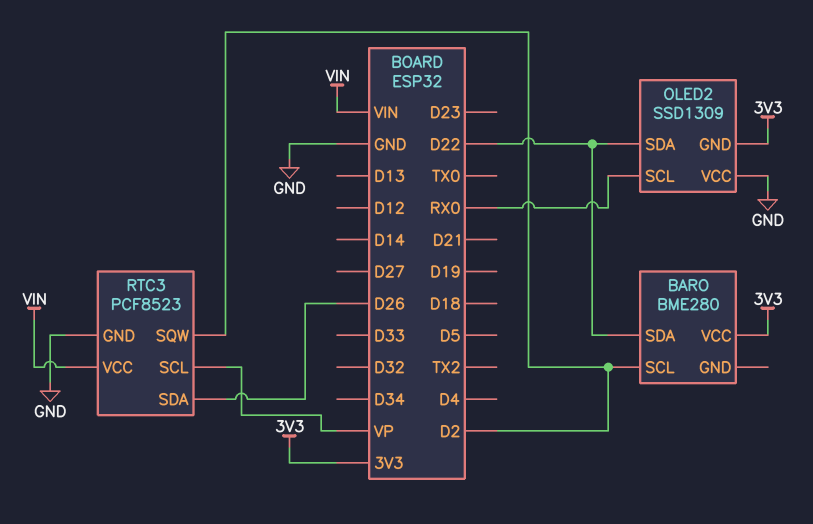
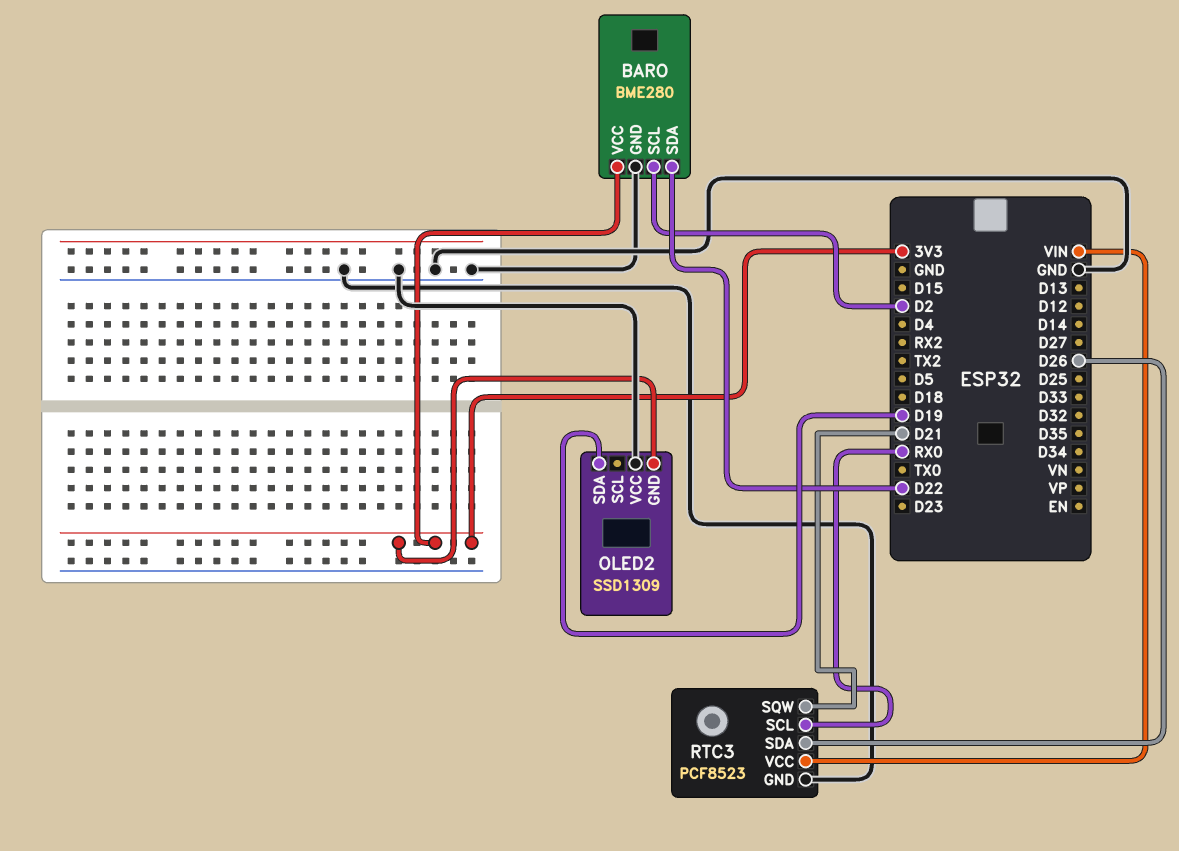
BARO pin GND: none -> GND
OLED2 pin SCL: RX0 -> none
OLED2 pin SDA: D22 -> D19
RTC3 pin SCL: VP -> RX0
RTC3 pin SQW: D2 -> D21

